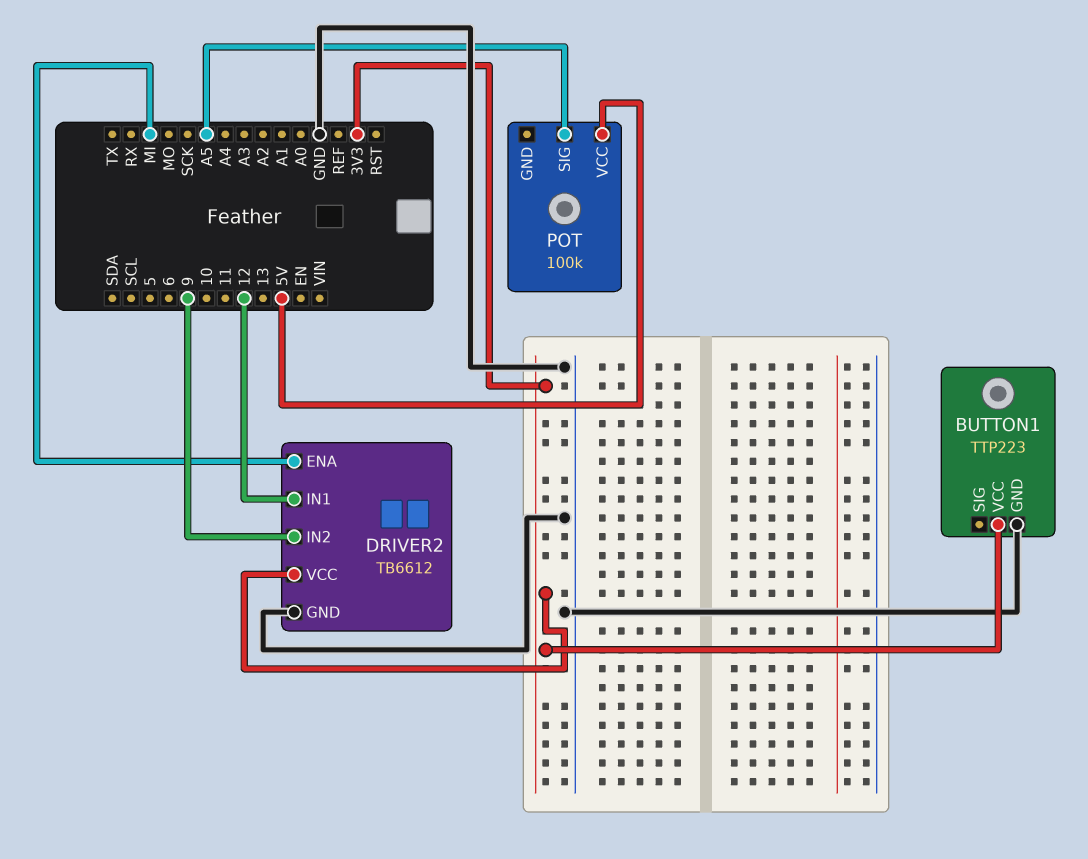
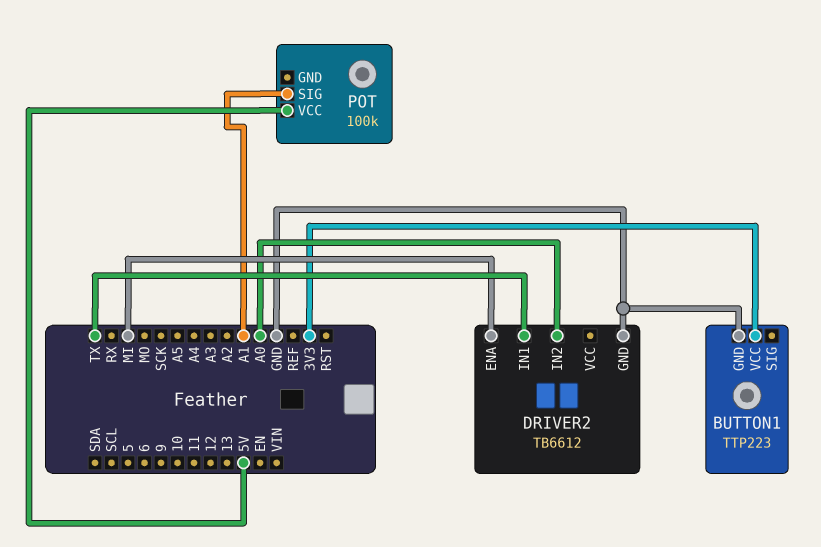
DRIVER2 pin IN1: 12 -> TX
DRIVER2 pin IN2: 9 -> A0
DRIVER2 pin VCC: 3V3 -> none
POT pin SIG: A5 -> A1

